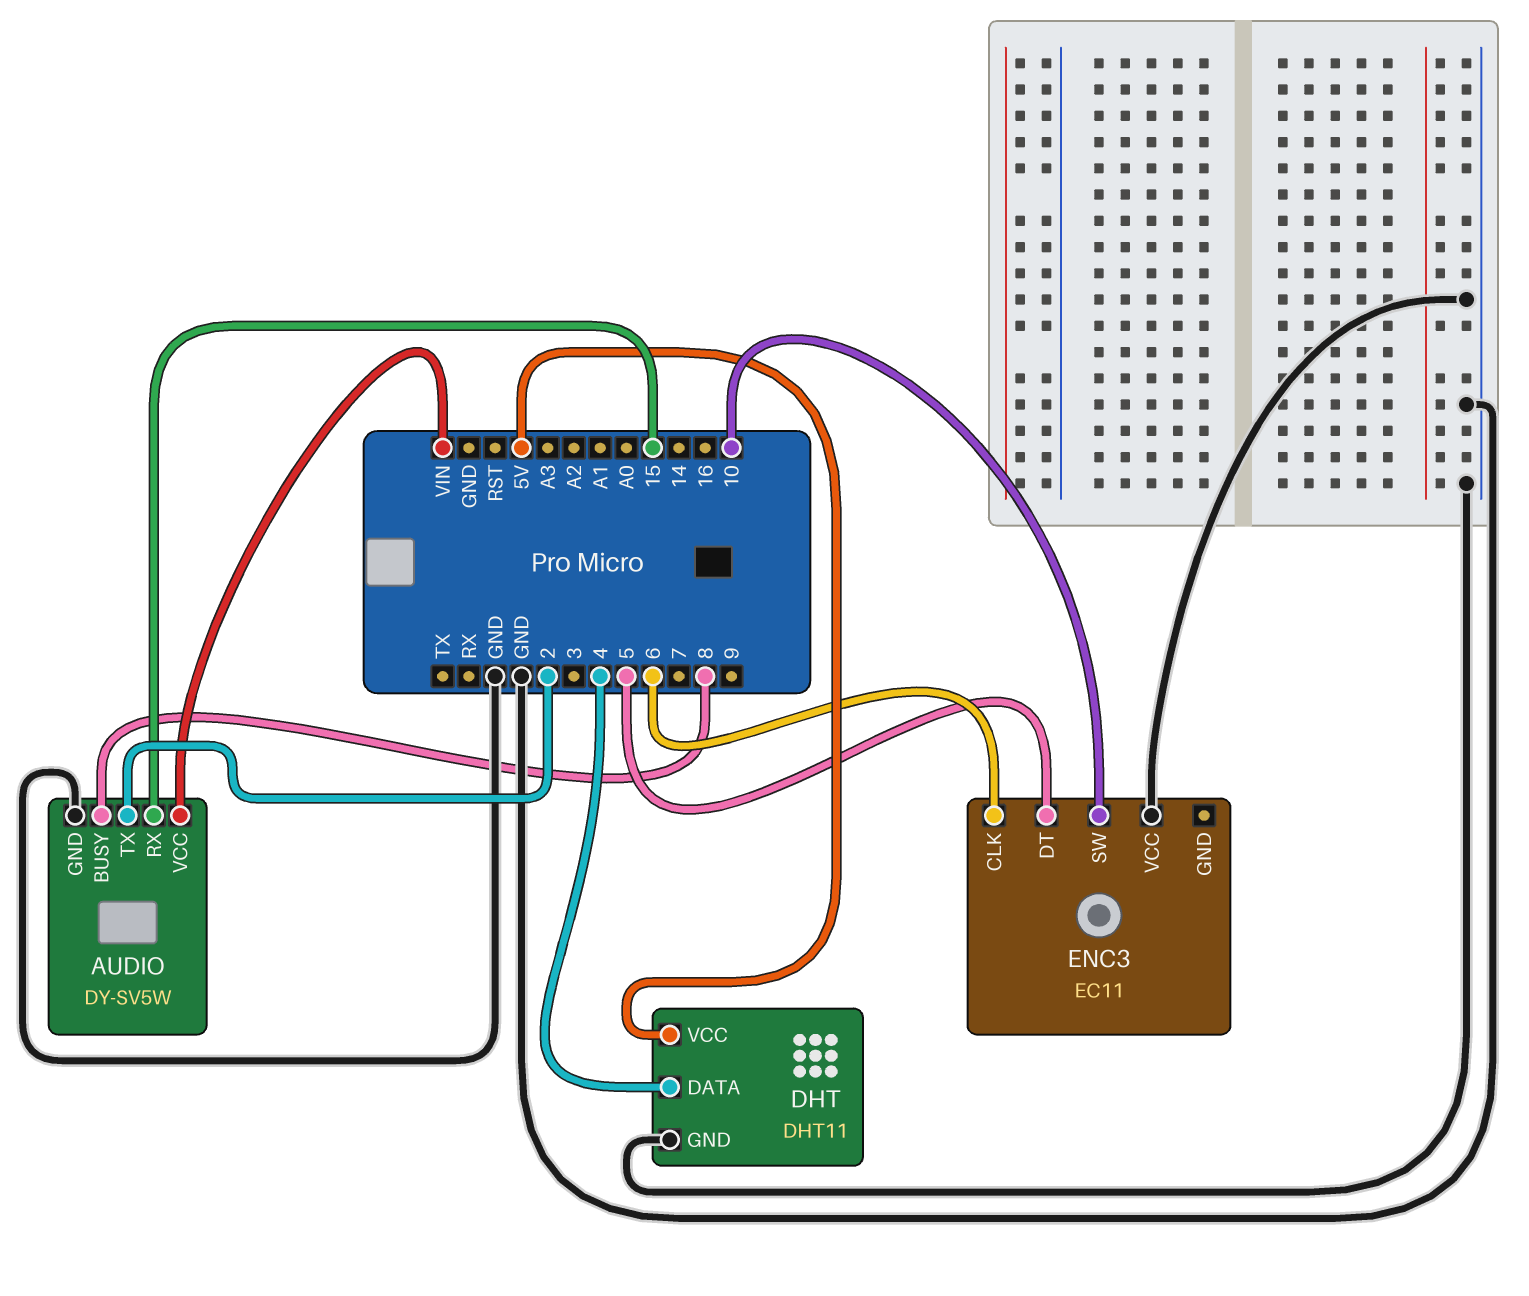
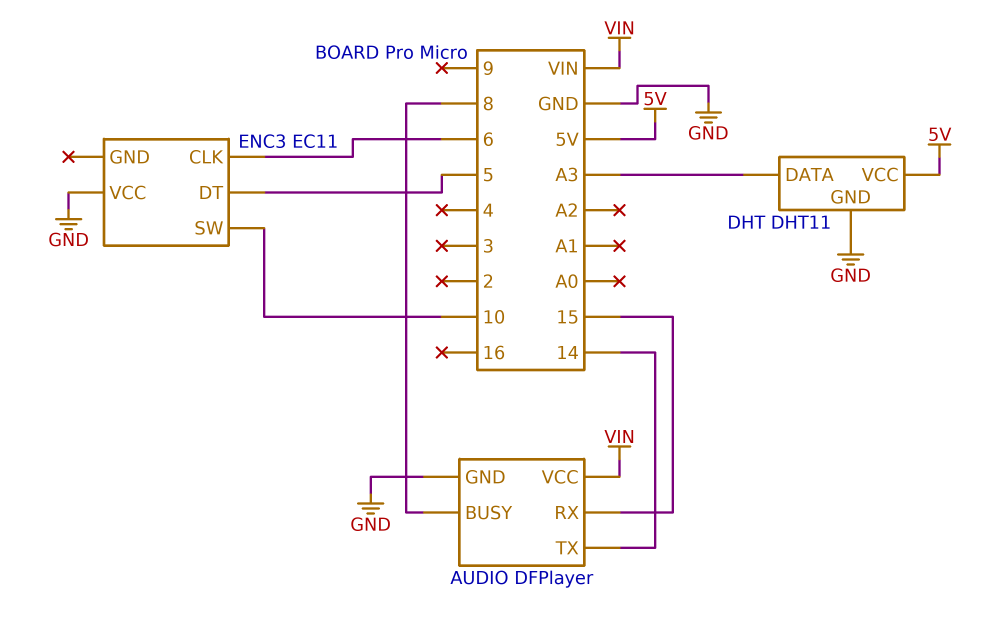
AUDIO: DY-SV5W -> DFPlayer
AUDIO pin TX: 2 -> 14
DHT pin DATA: 4 -> A3

